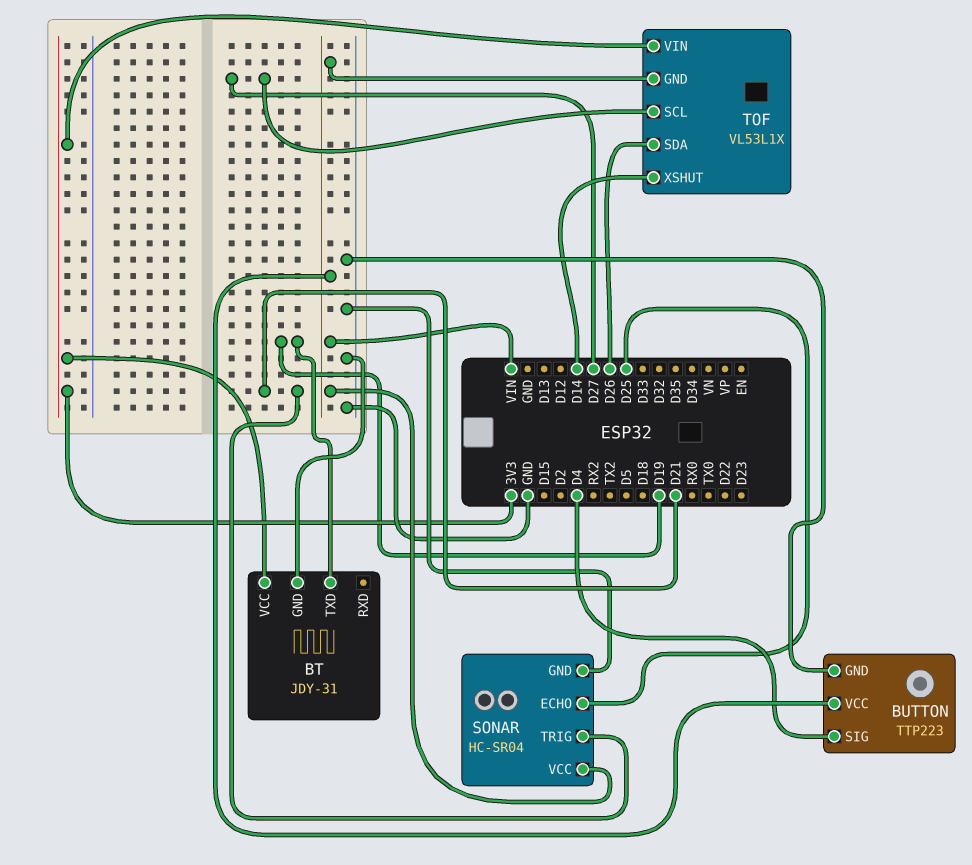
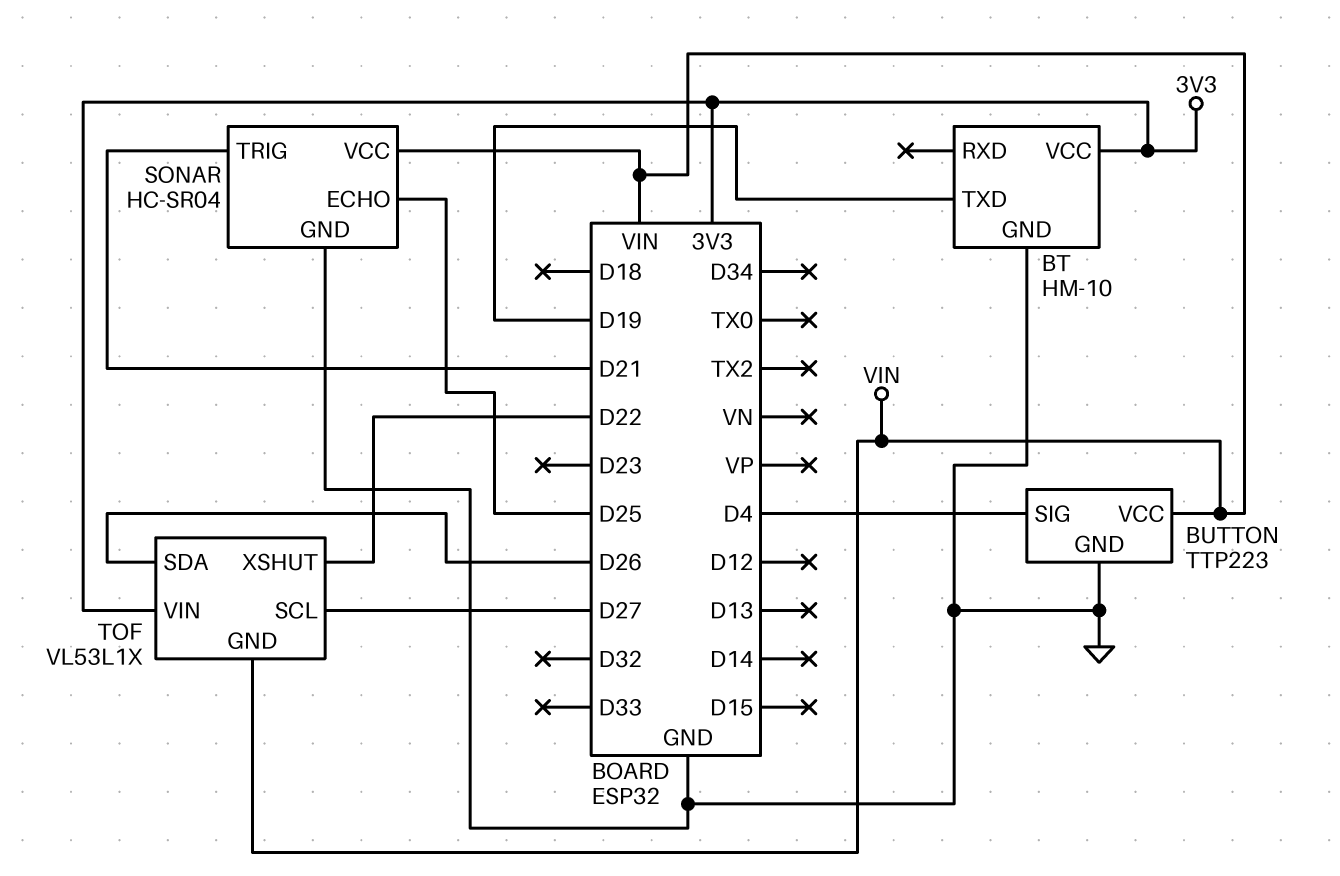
BT: JDY-31 -> HM-10
TOF pin XSHUT: D14 -> D22

